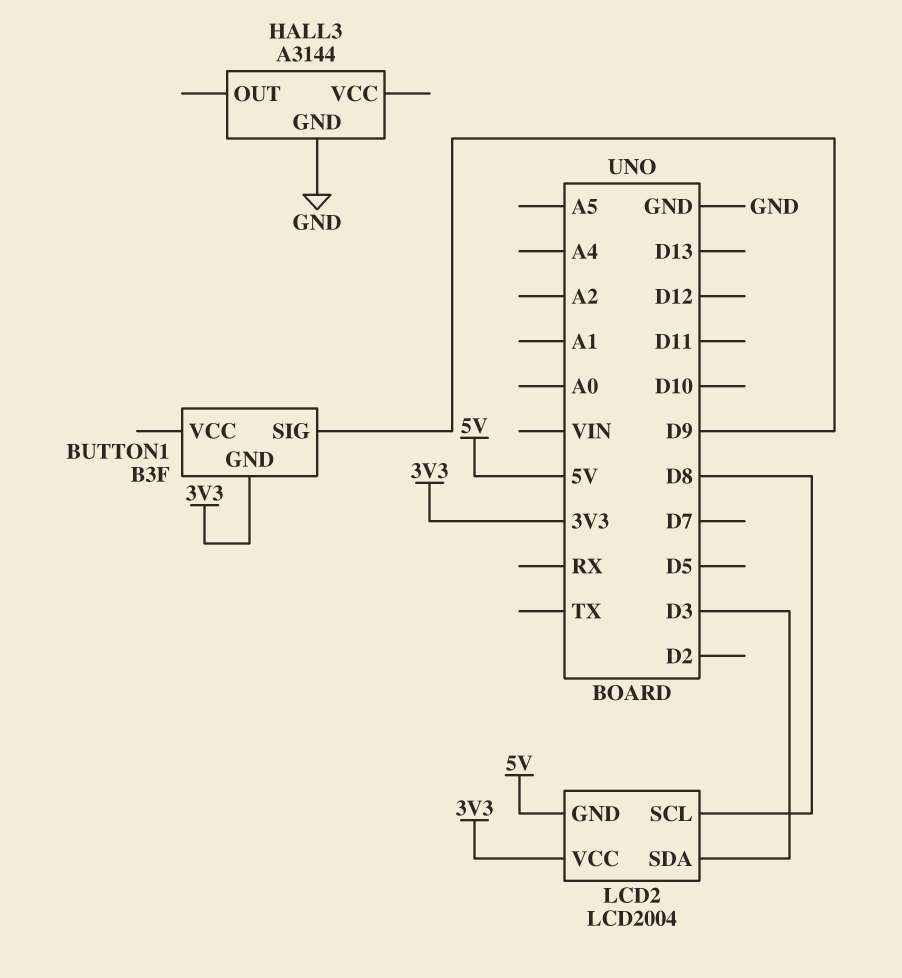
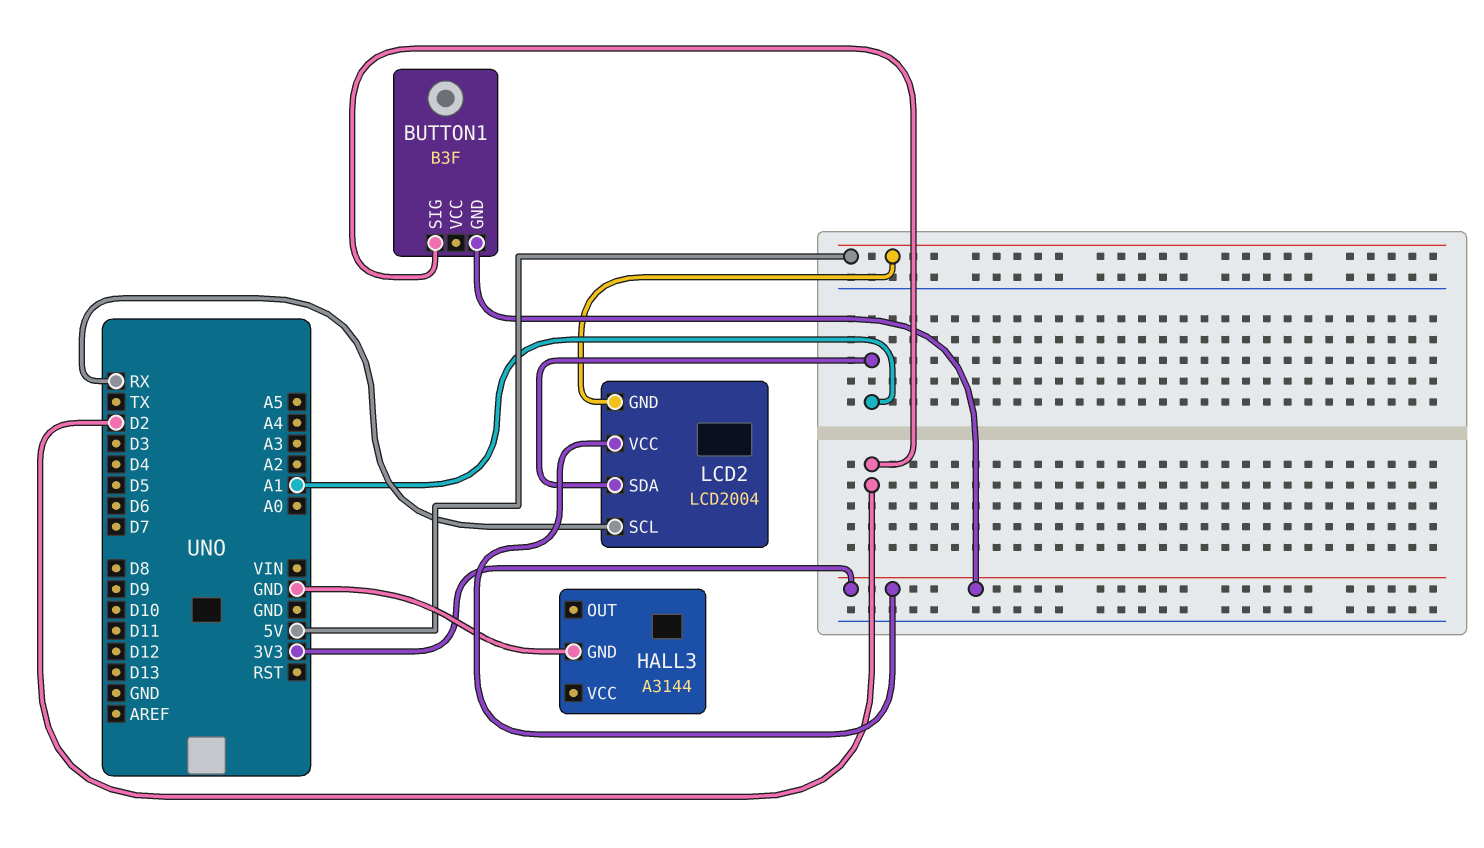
BUTTON1 pin SIG: D9 -> D2
LCD2 pin SCL: D8 -> RX
LCD2 pin SDA: D3 -> A1

